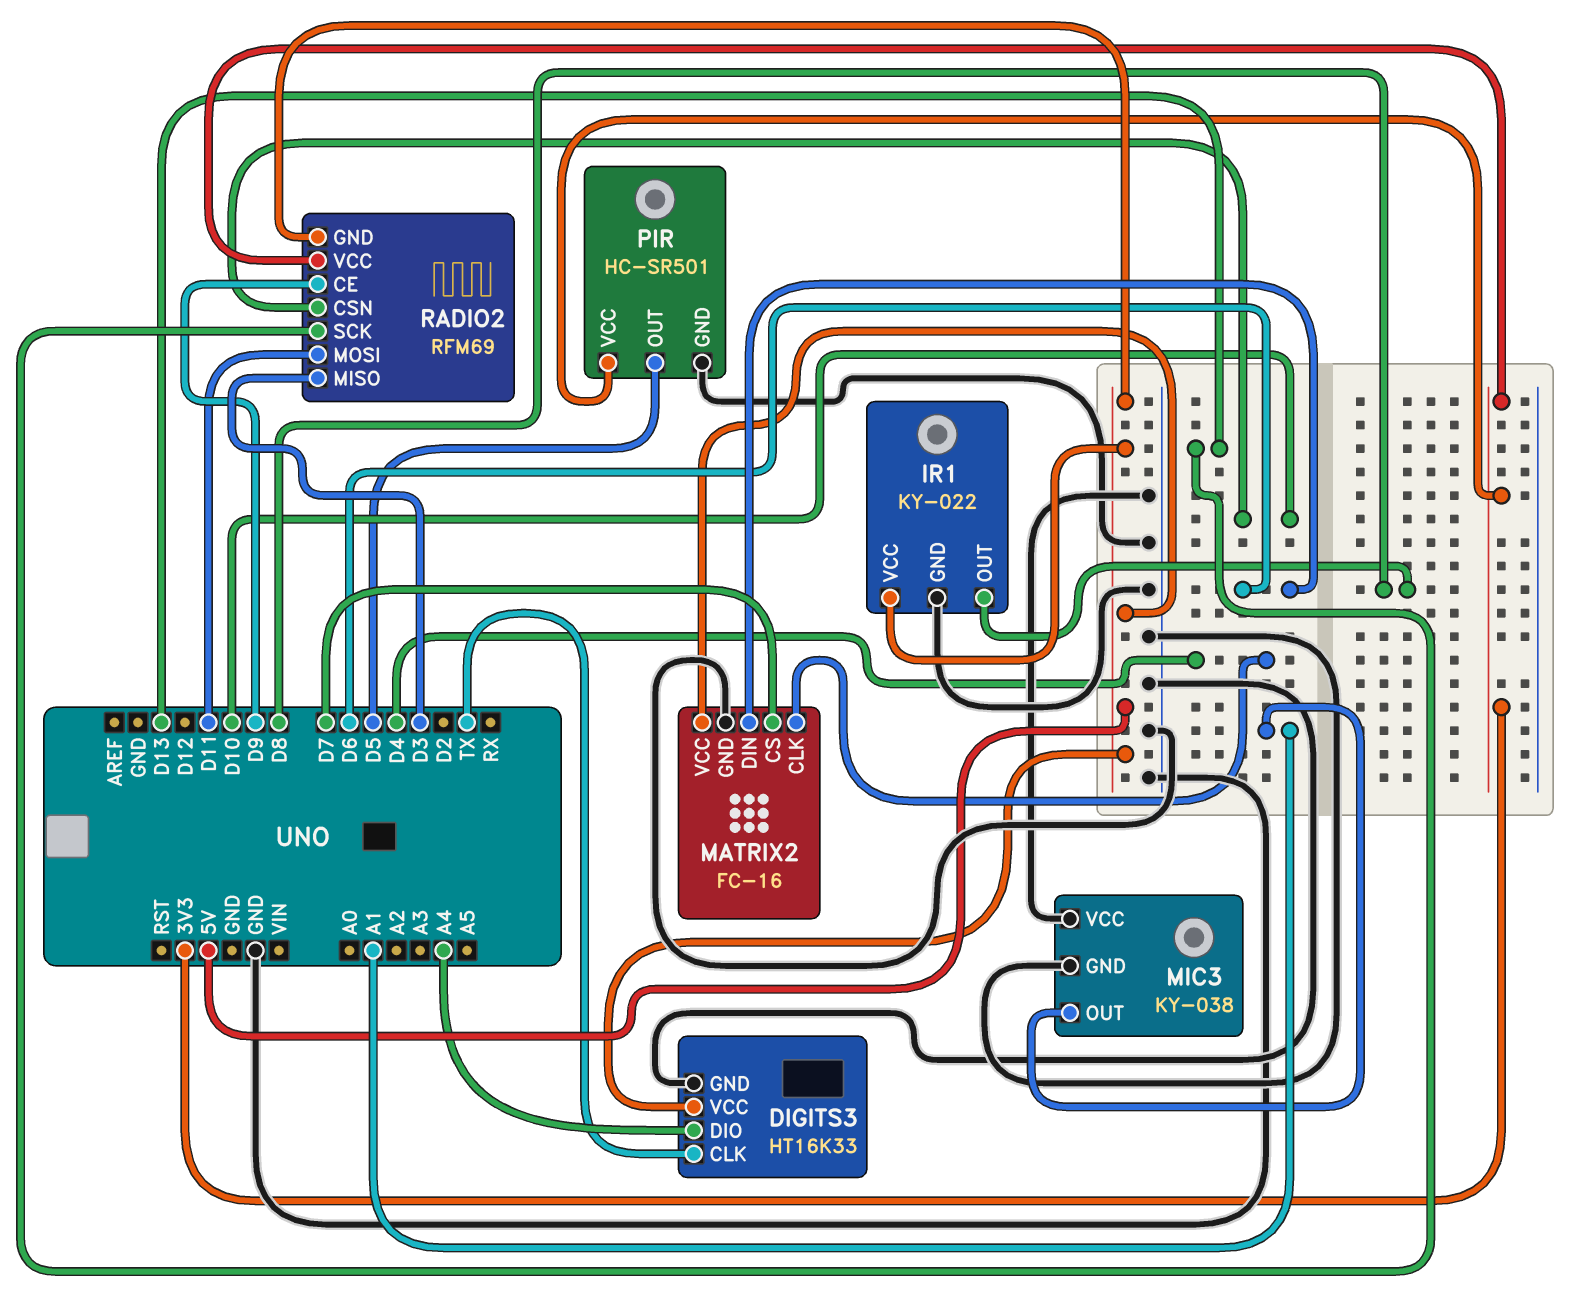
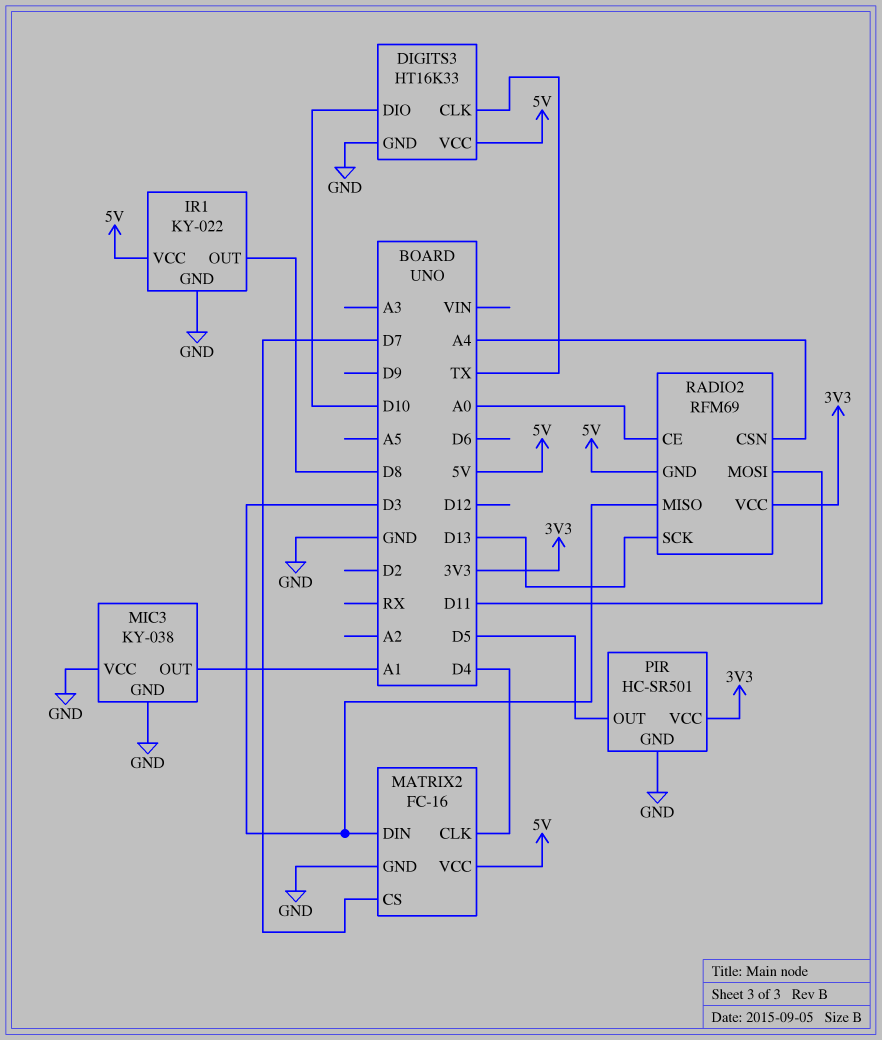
DIGITS3 pin DIO: A4 -> D10
MATRIX2 pin DIN: D6 -> D3
RADIO2 pin CE: D9 -> A0
RADIO2 pin CSN: D10 -> A4

